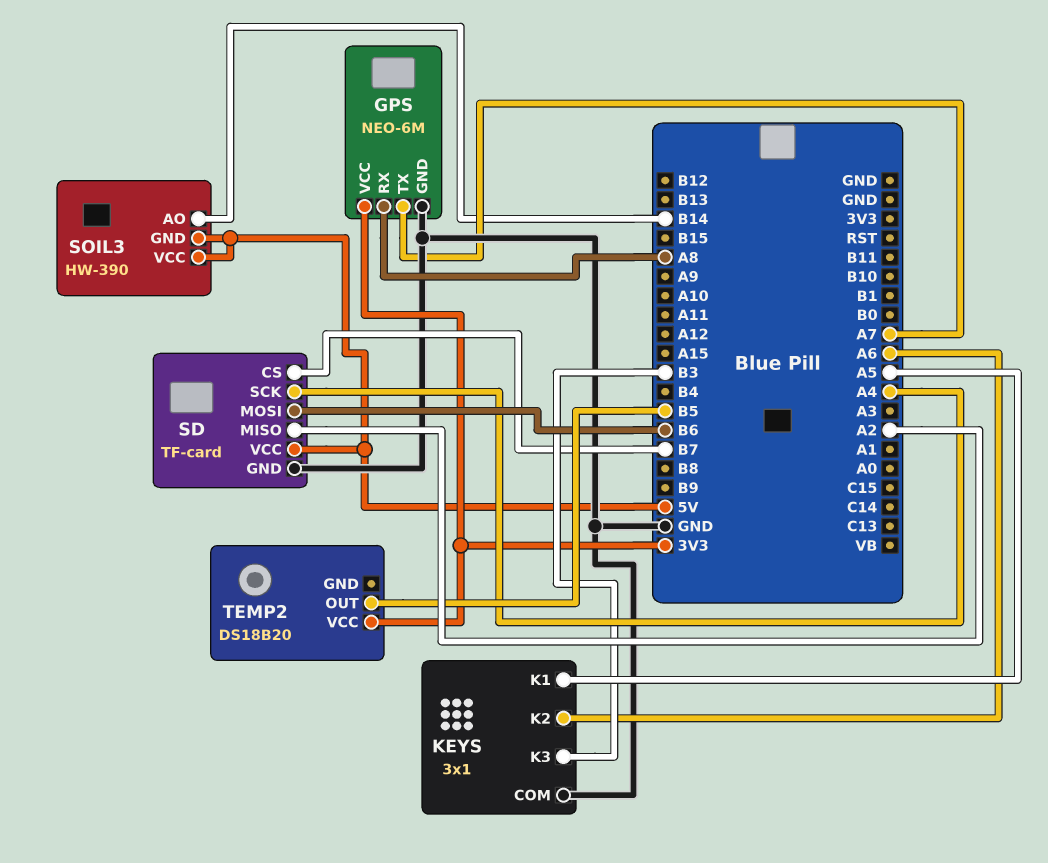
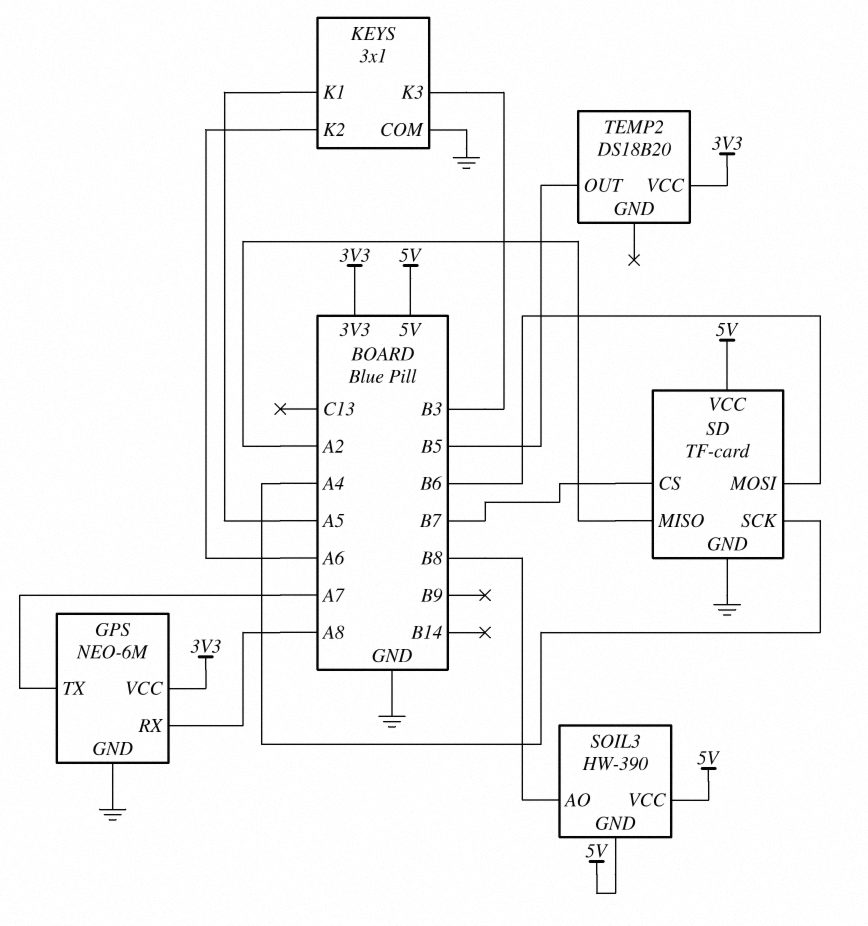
SOIL3 pin AO: B14 -> B8

